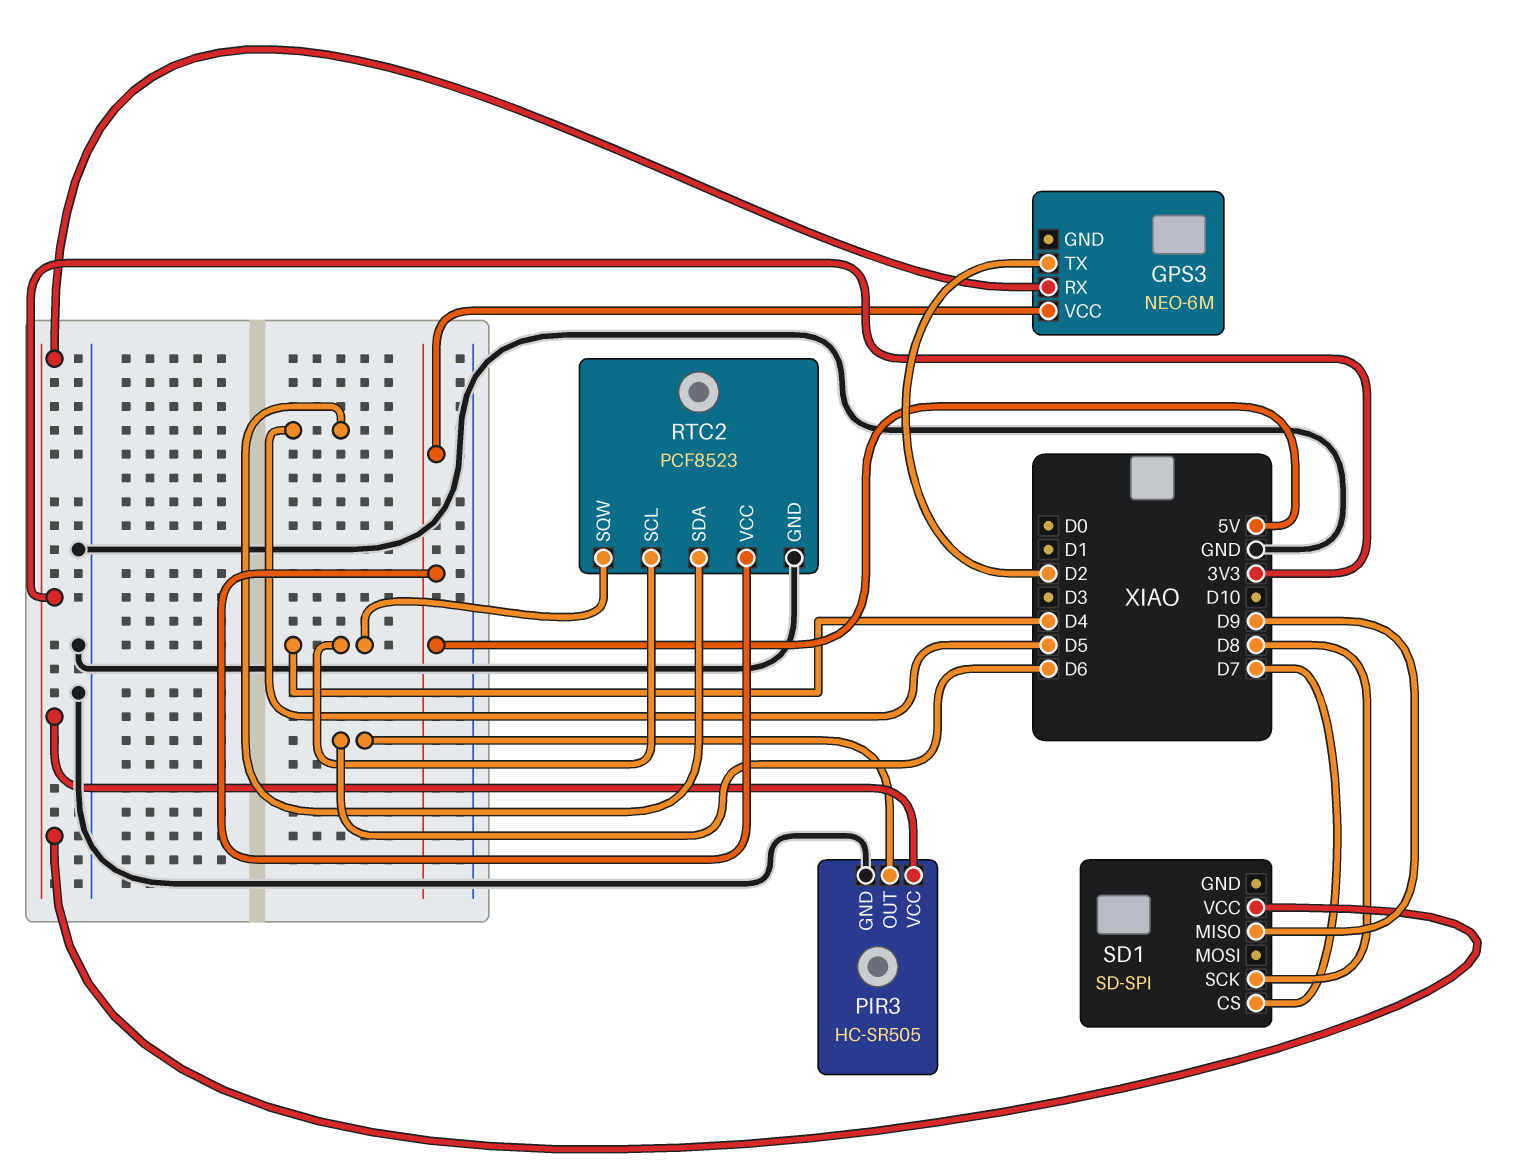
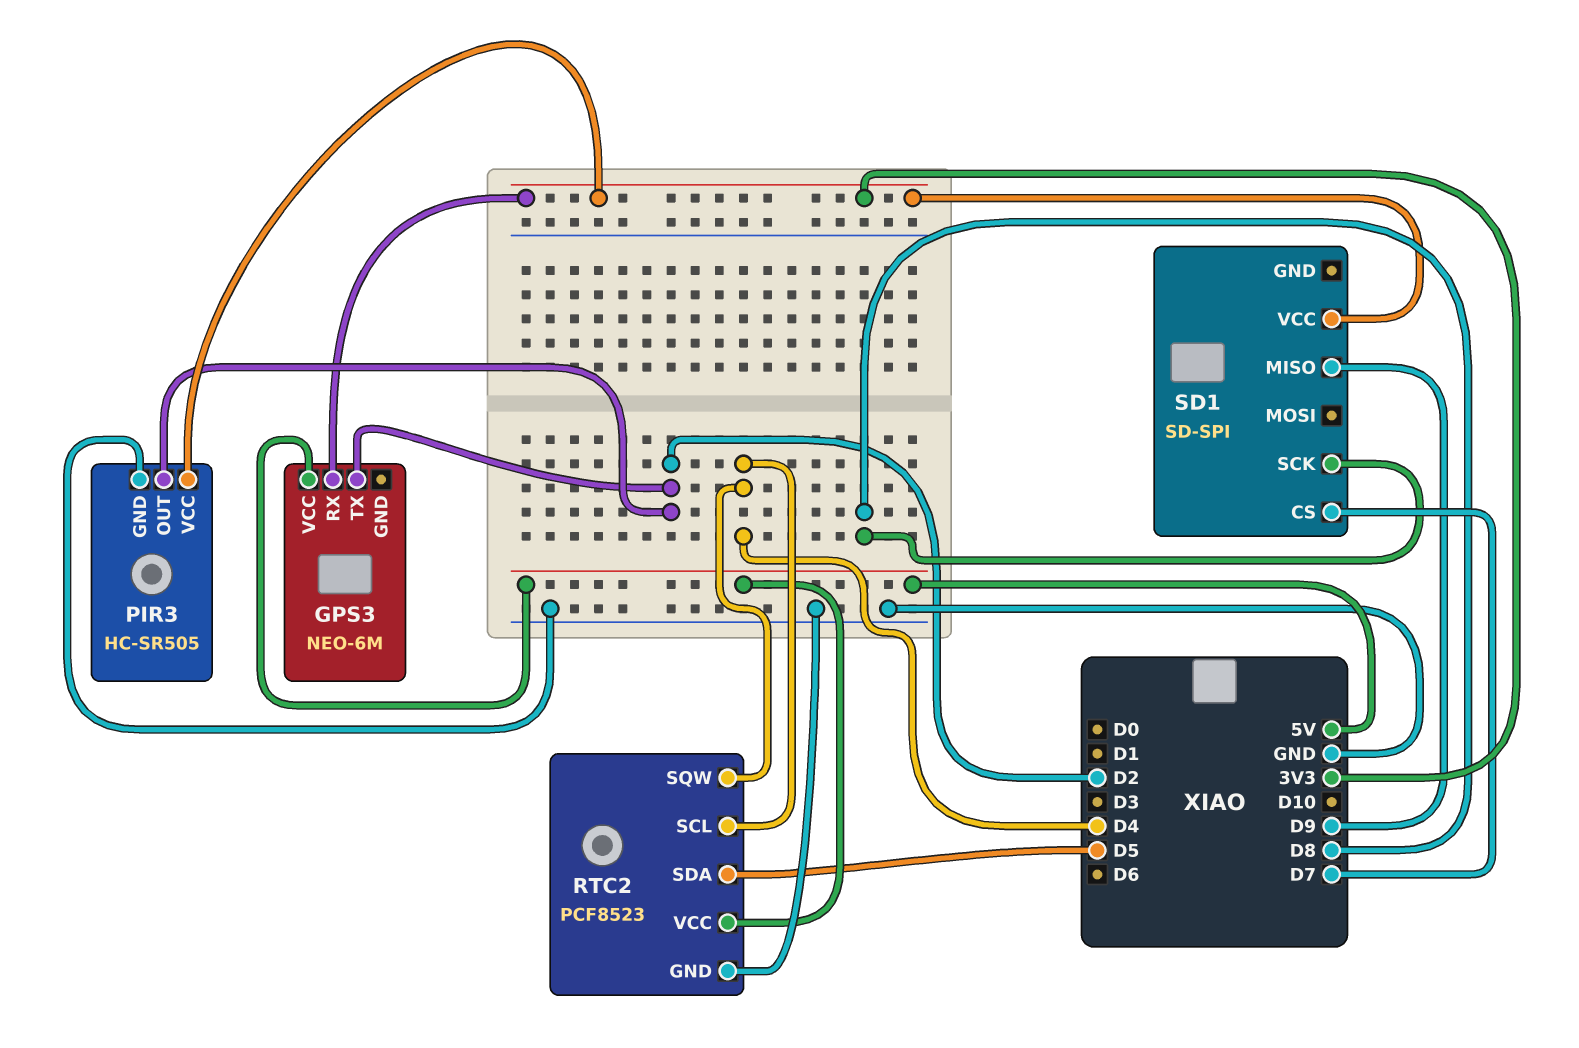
PIR3 pin OUT: D6 -> D2

